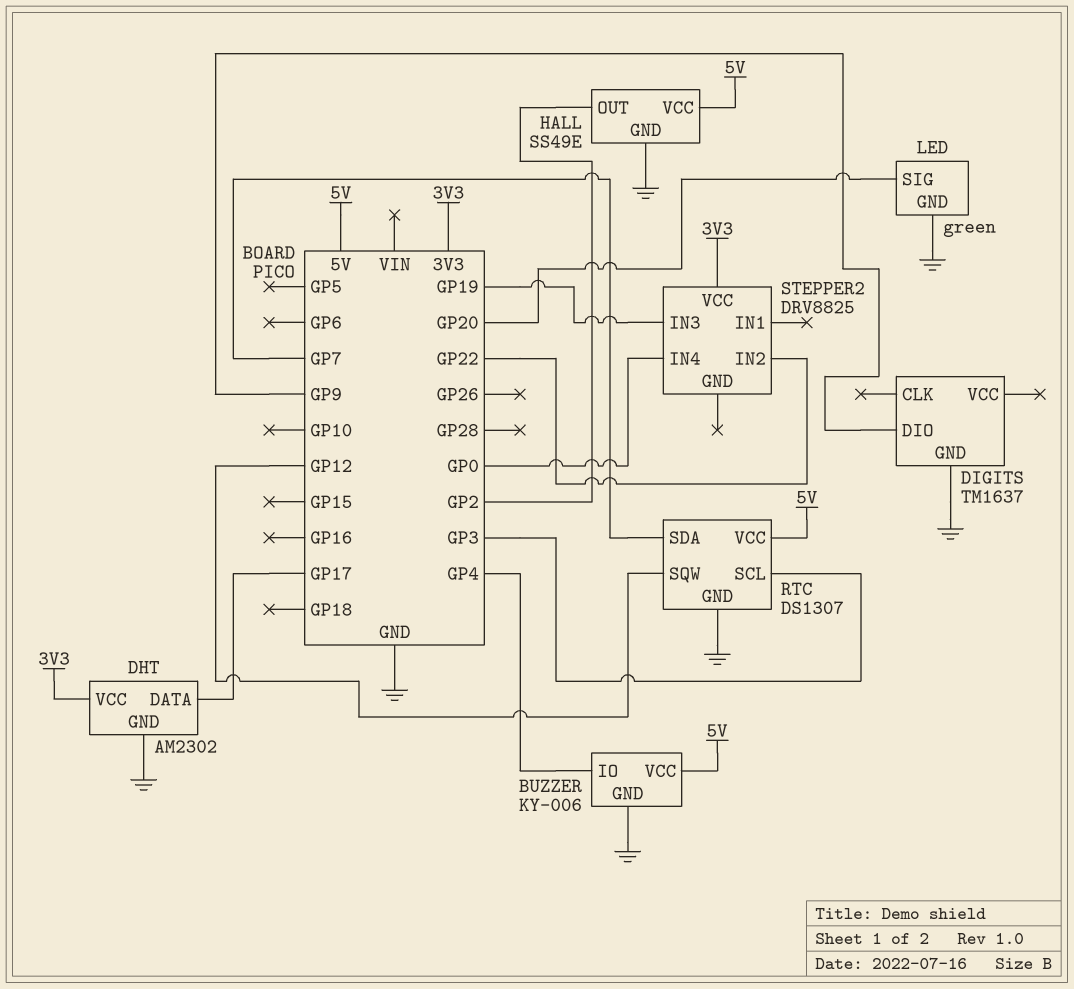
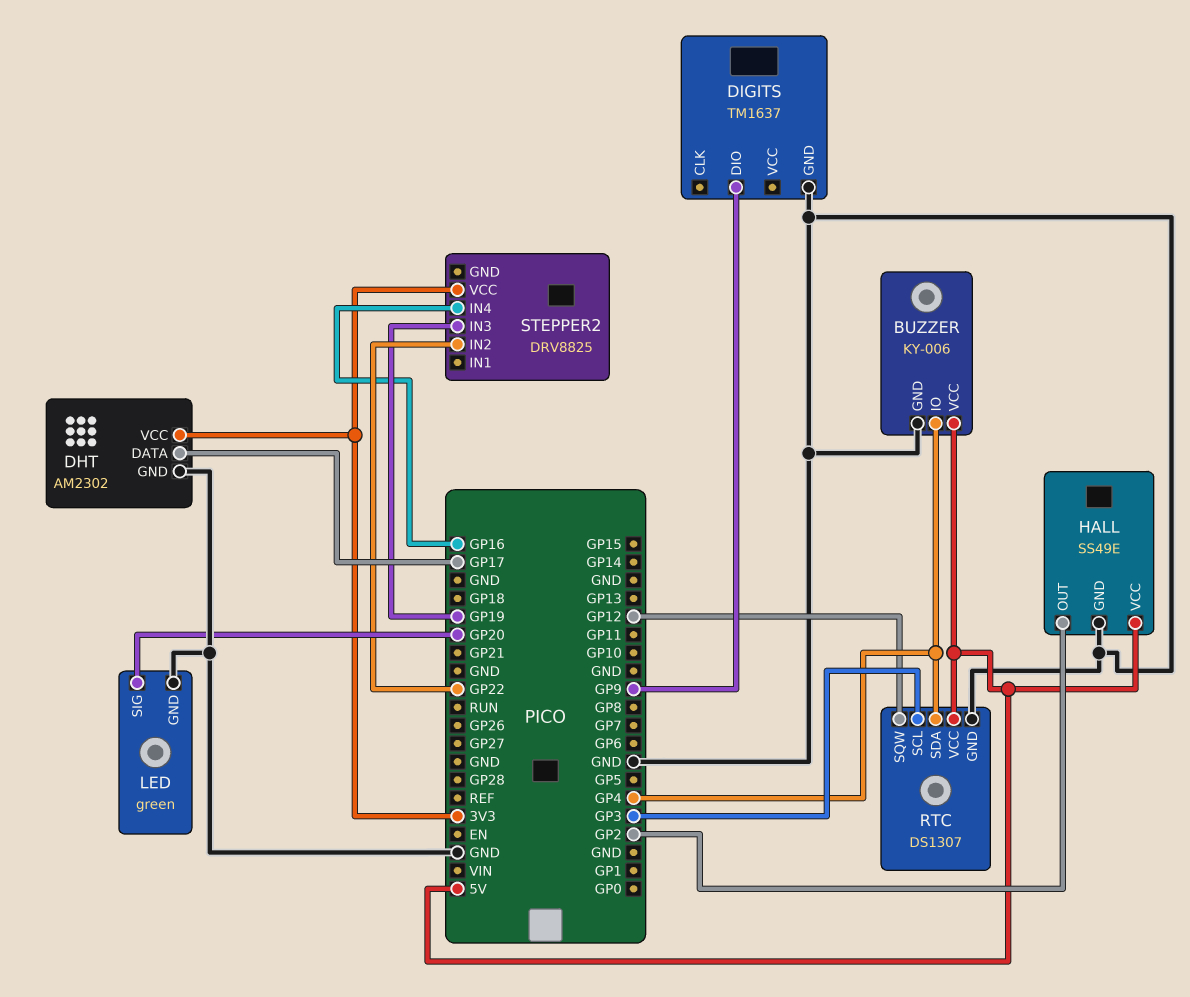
RTC pin SDA: GP7 -> GP4
STEPPER2 pin IN4: GP0 -> GP16

